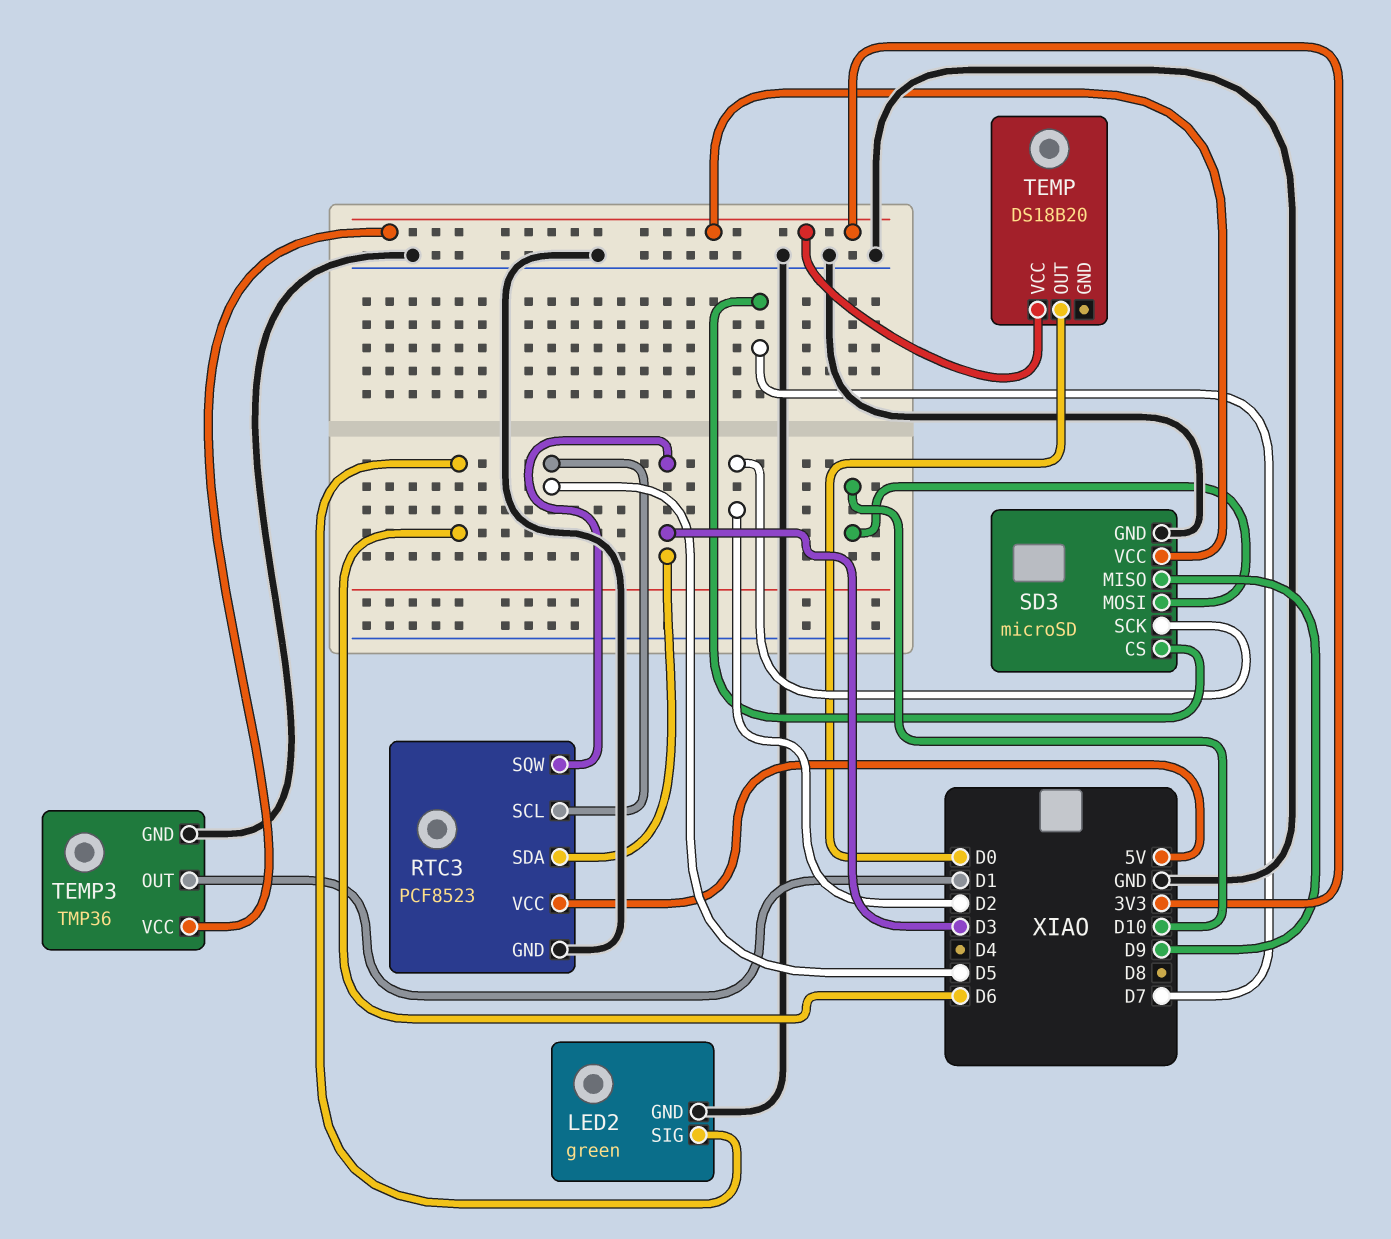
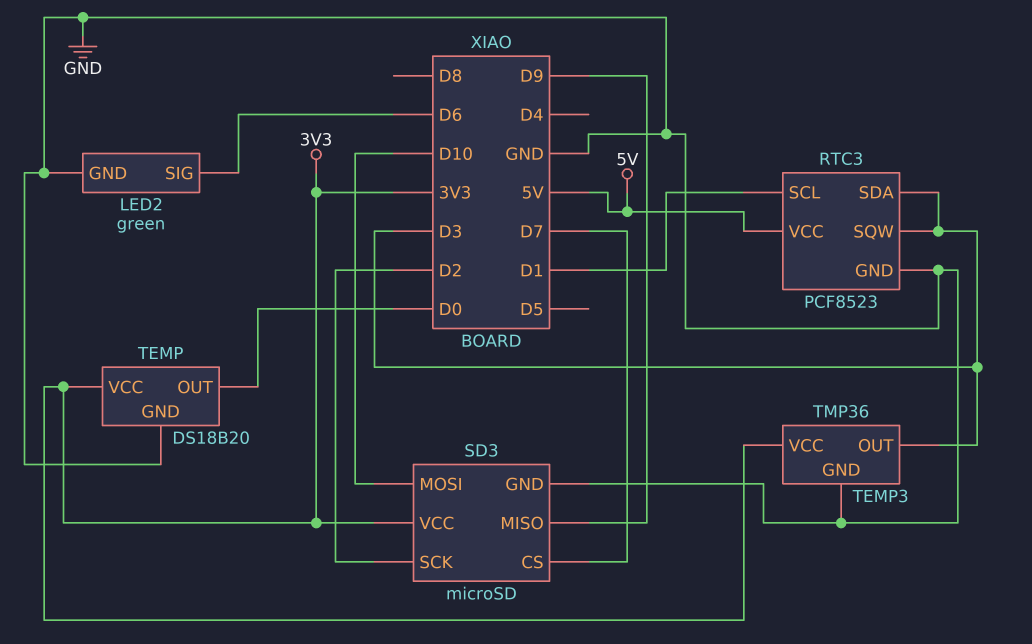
RTC3 pin SCL: D5 -> D1
TEMP pin GND: none -> GND
TEMP3 pin OUT: D1 -> D3

